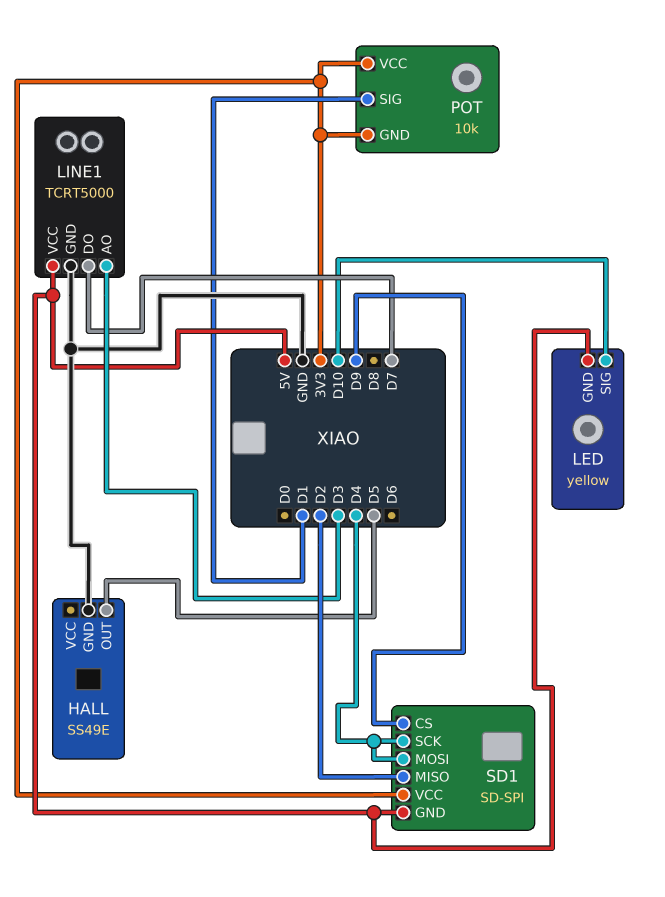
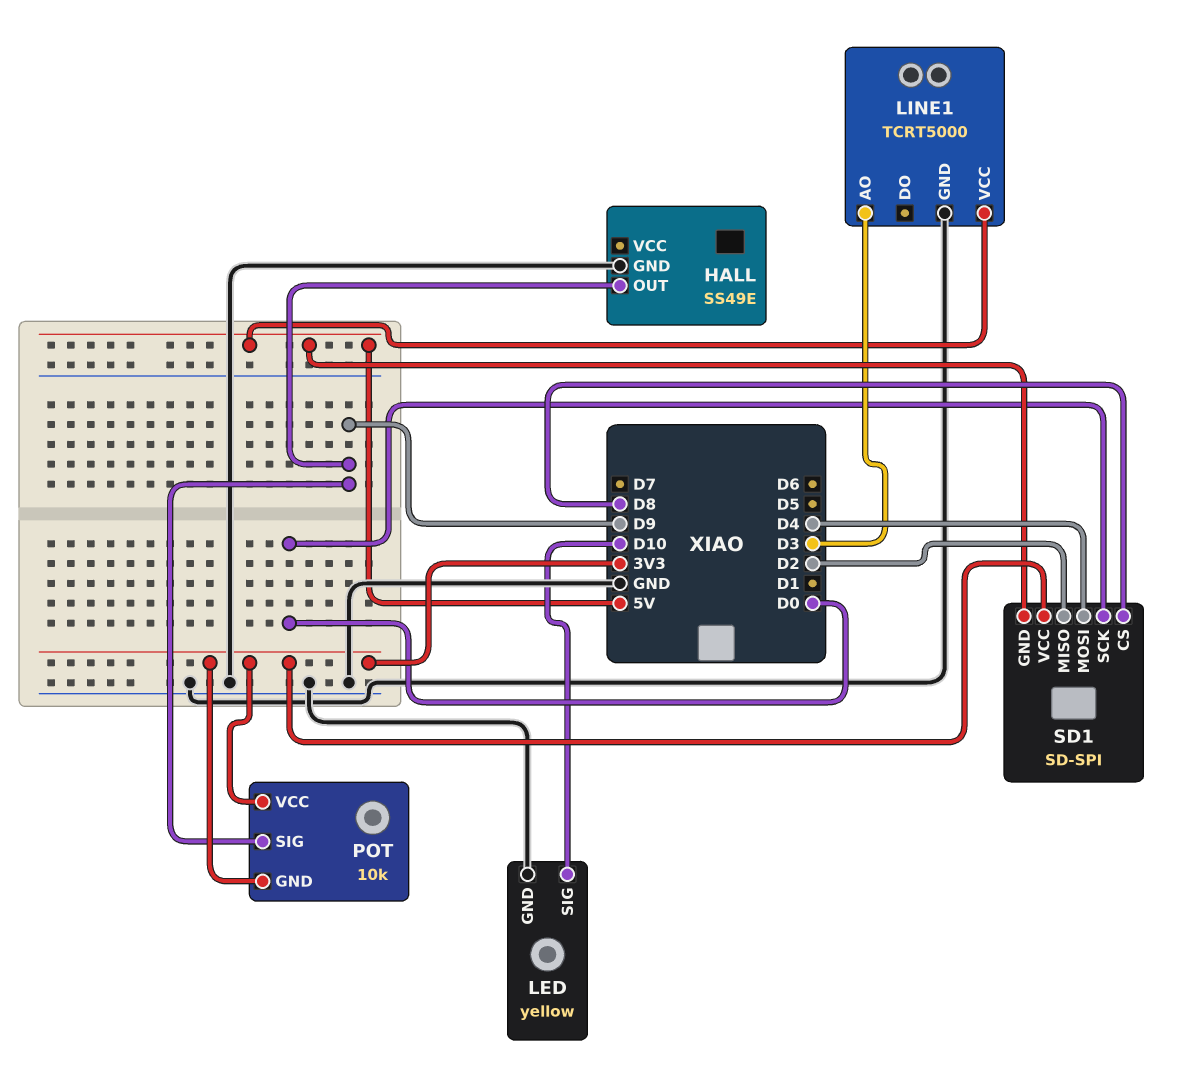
HALL pin OUT: D5 -> D9
LED pin GND: 5V -> GND
LINE1 pin DO: D7 -> none
POT pin SIG: D1 -> D9
SD1 pin CS: D9 -> D8
SD1 pin SCK: D4 -> D0

